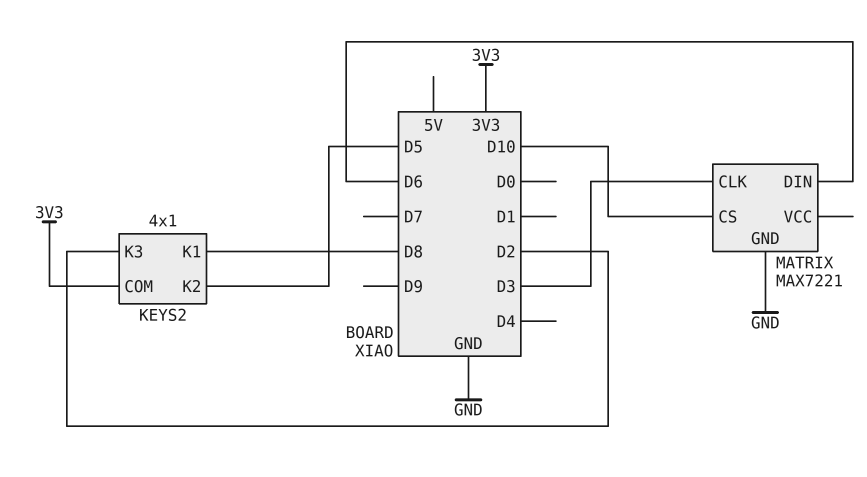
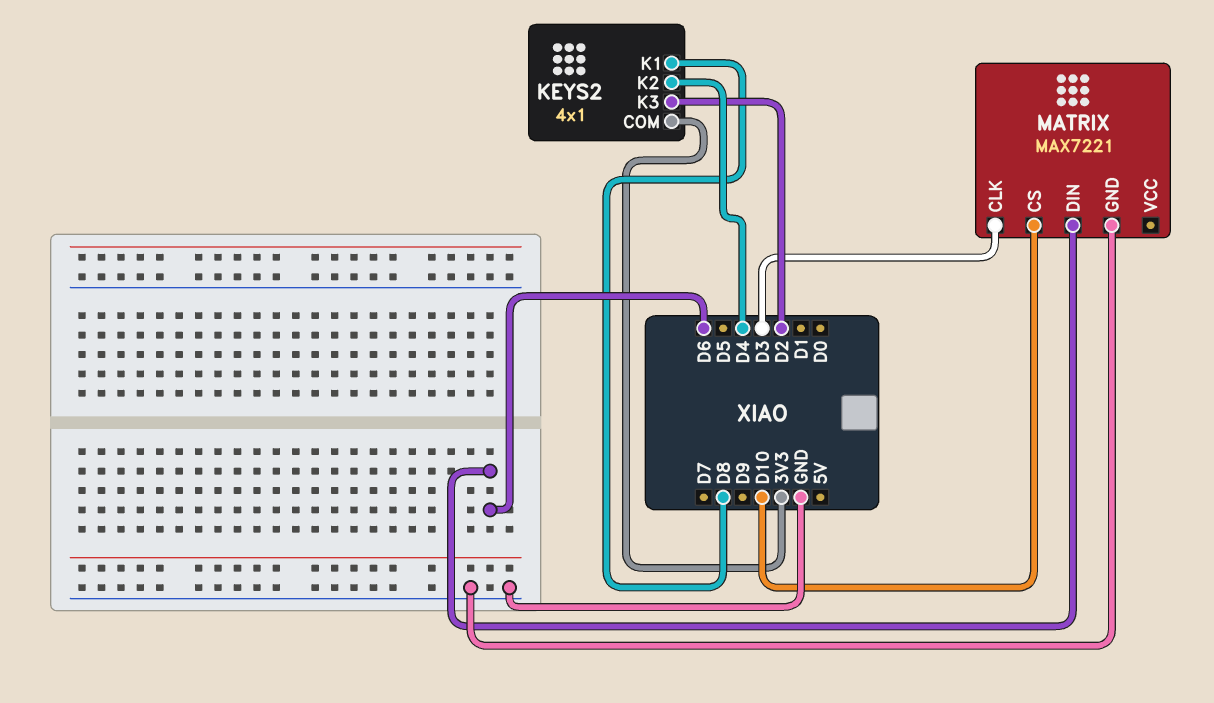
KEYS2 pin K2: D5 -> D4

